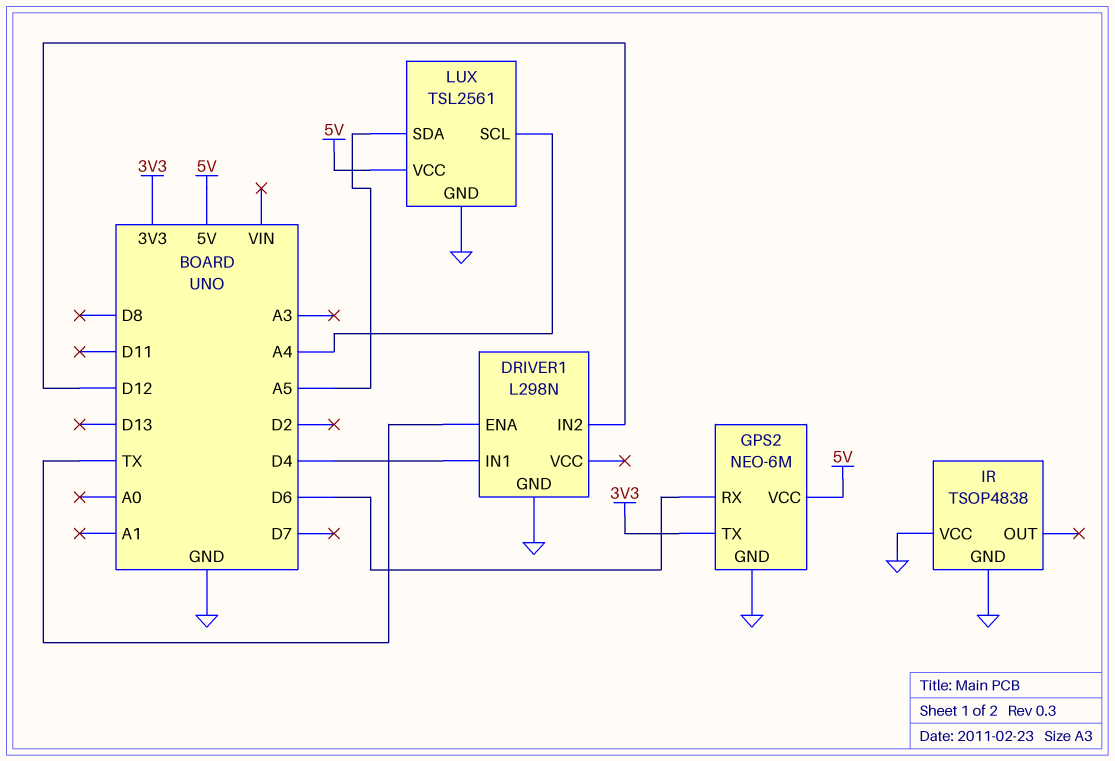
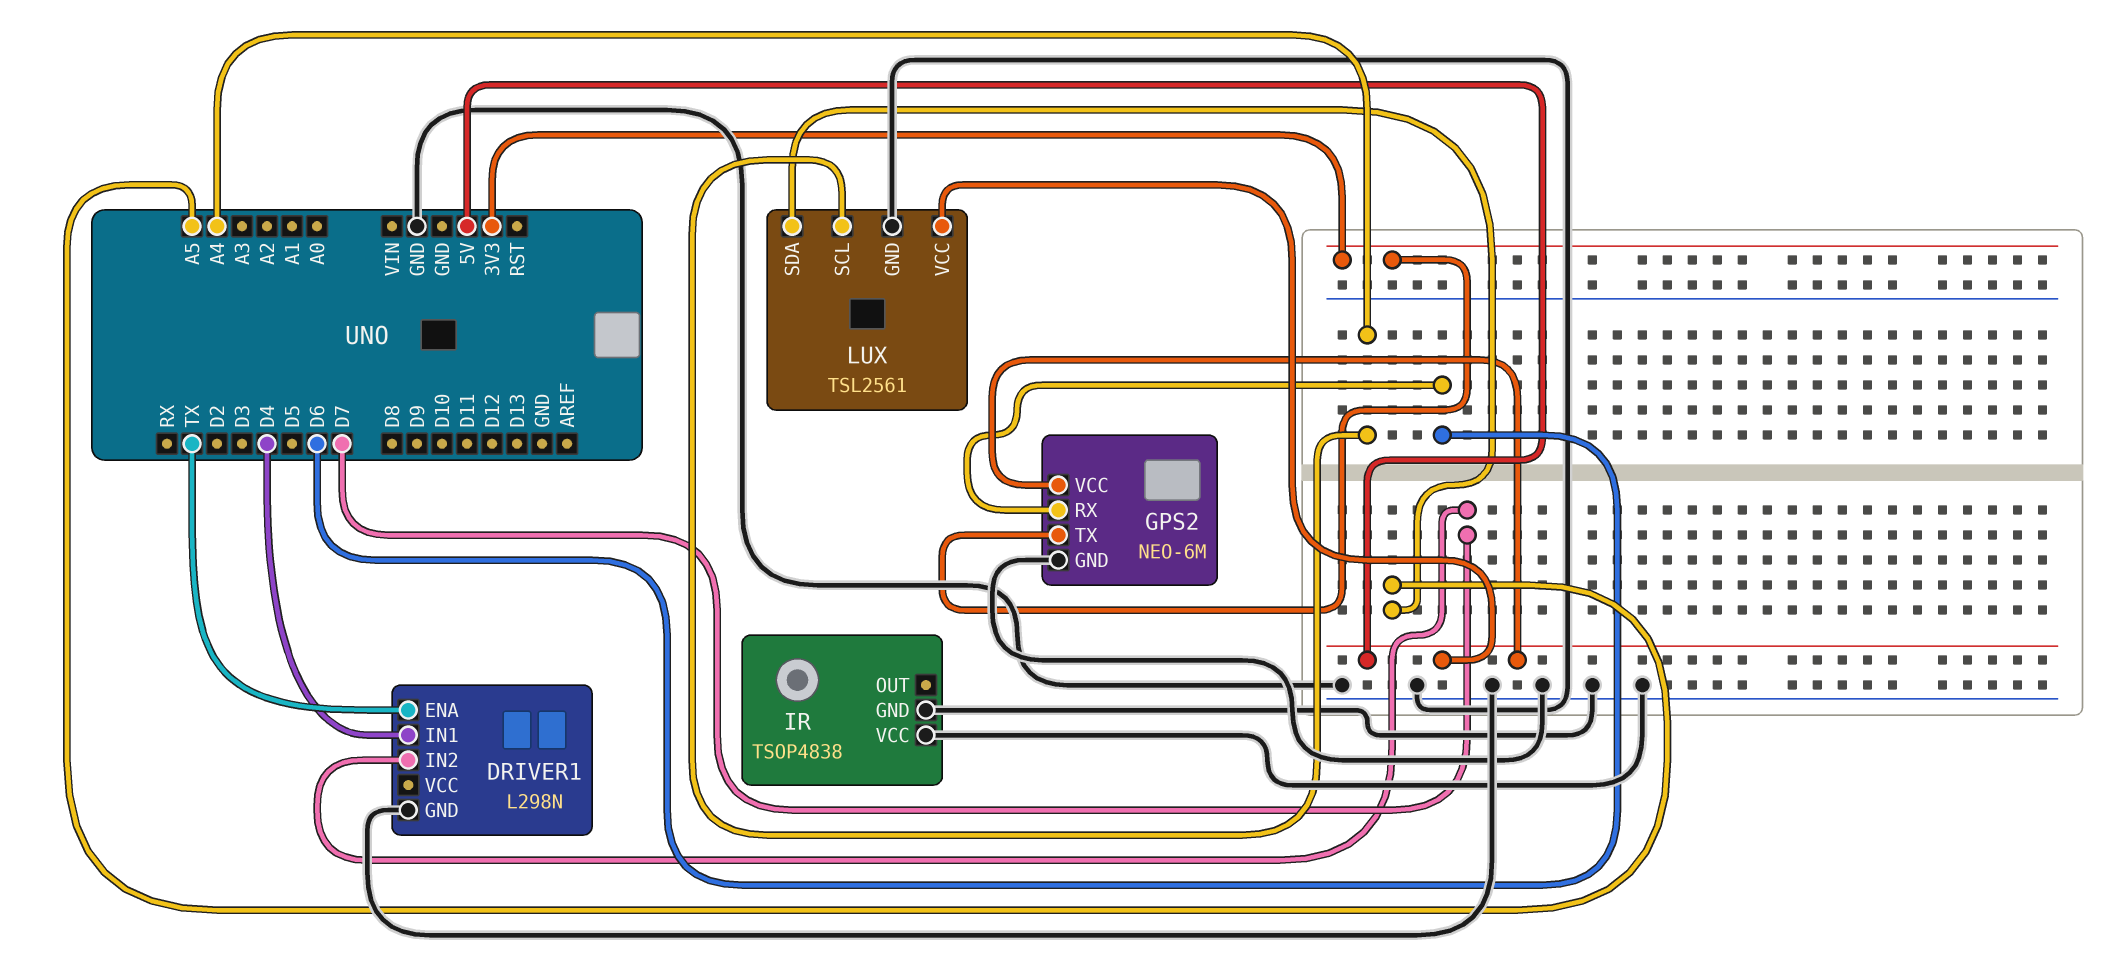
DRIVER1 pin IN2: D12 -> D7

